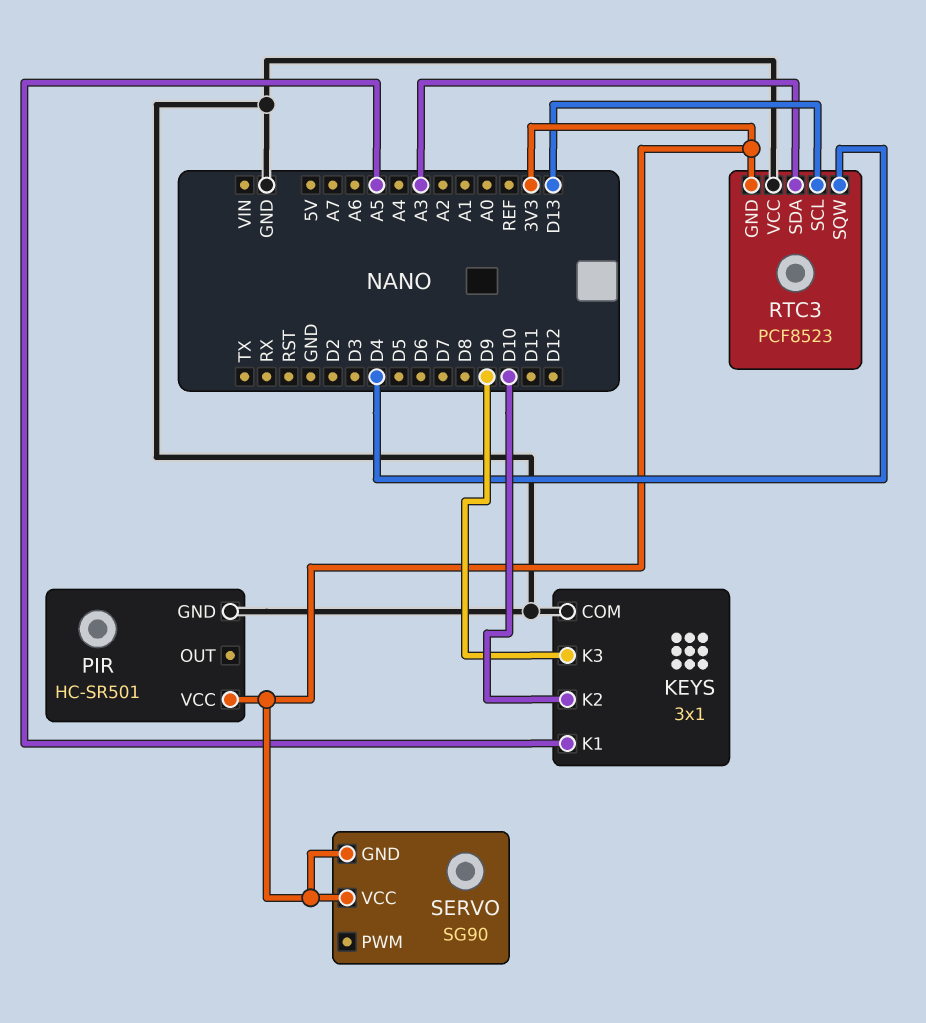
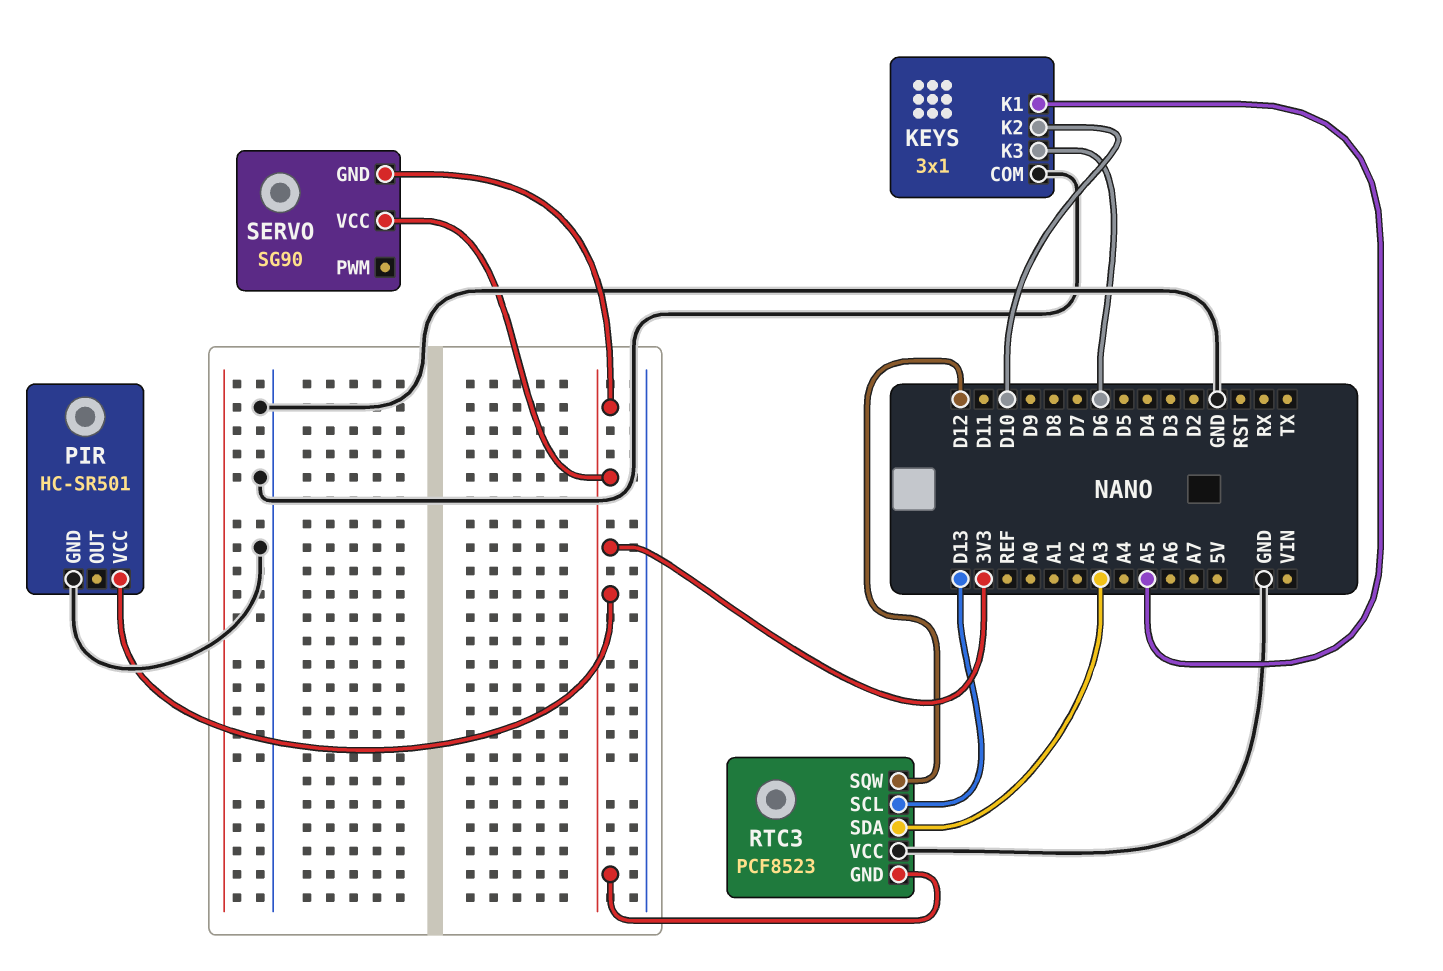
KEYS pin K3: D9 -> D6
RTC3 pin SQW: D4 -> D12

